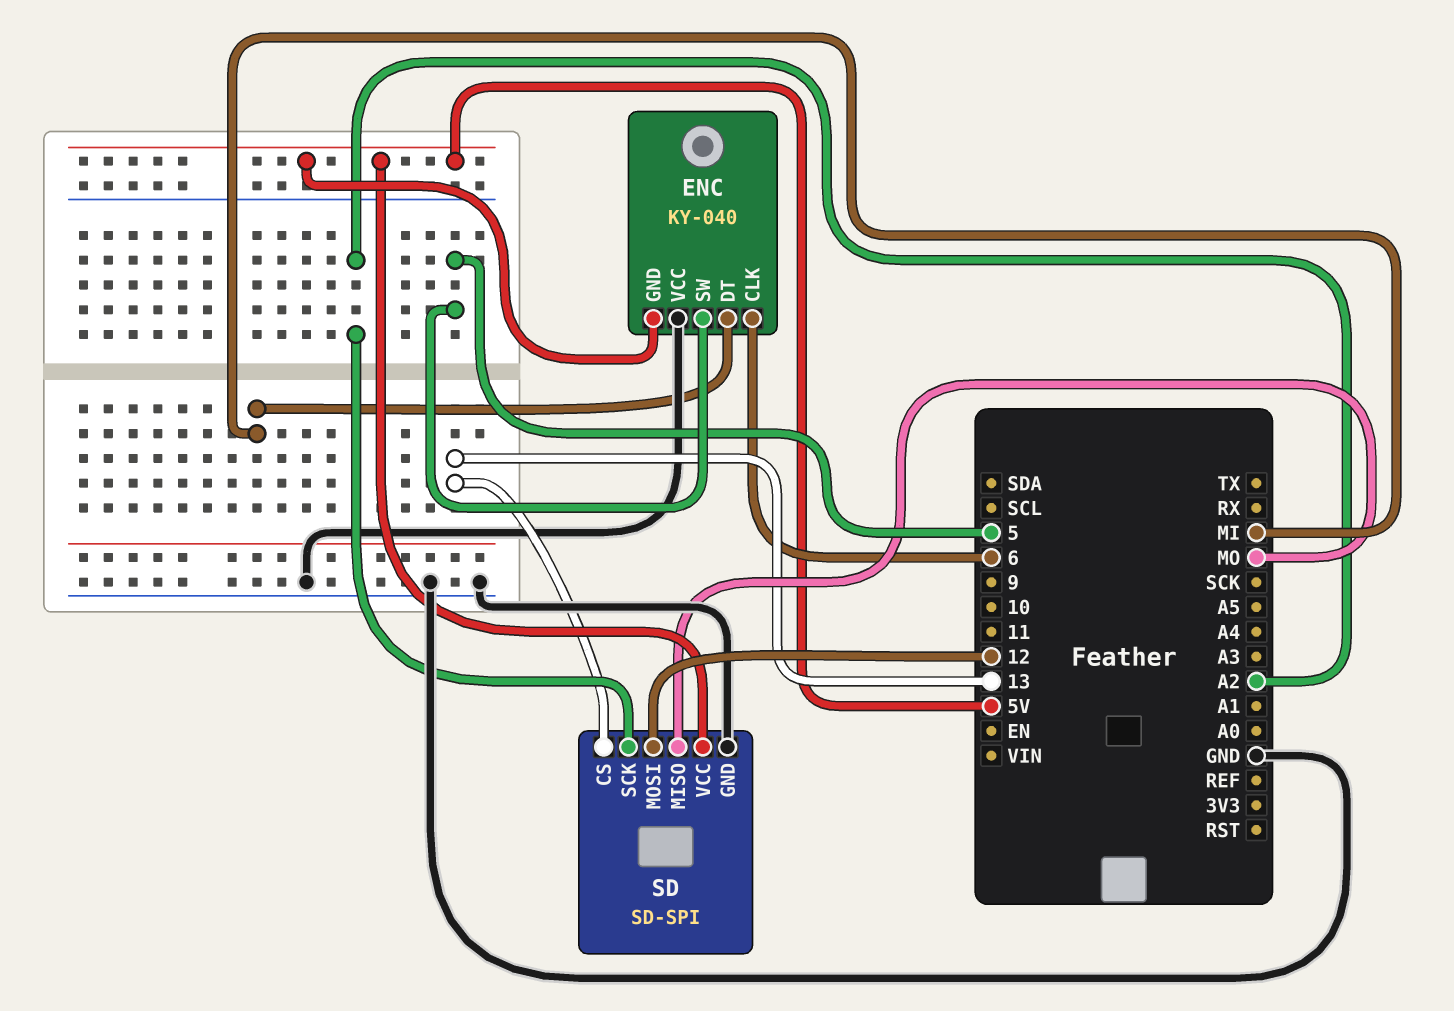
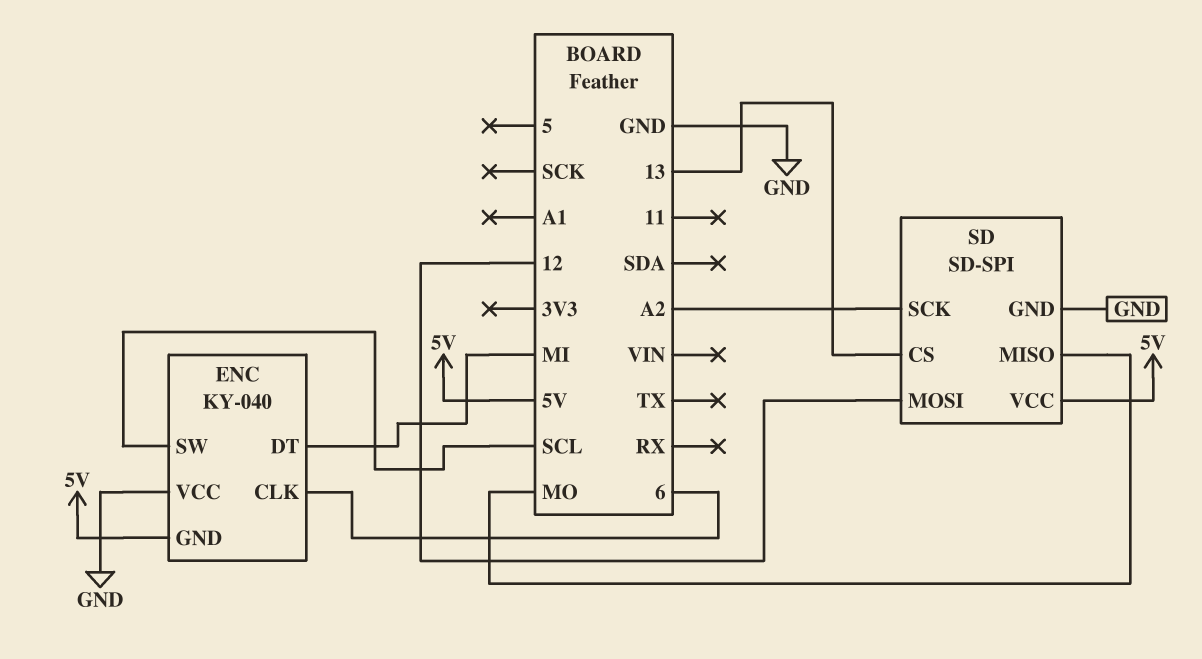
ENC pin SW: 5 -> SCL

